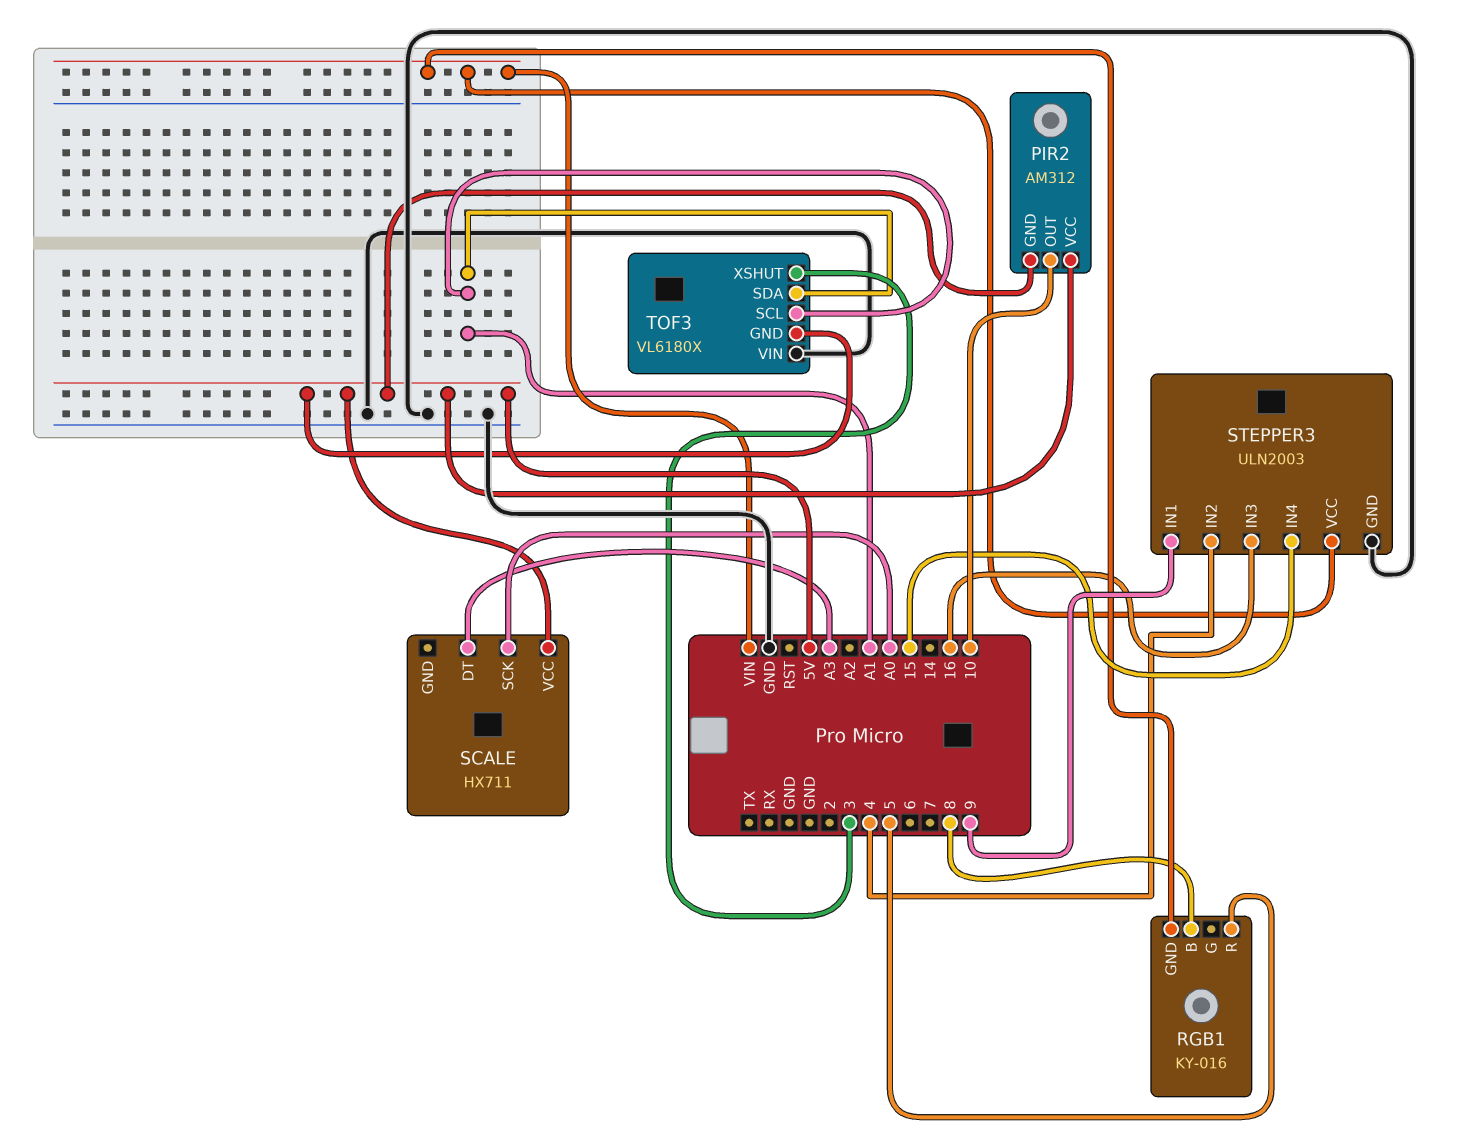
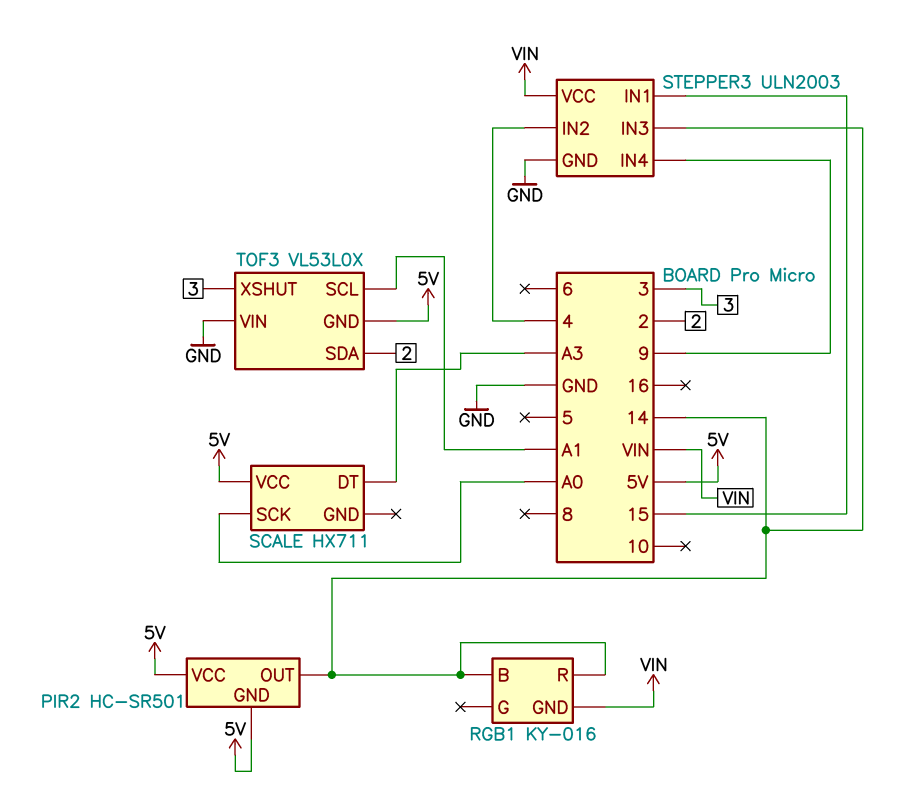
PIR2: AM312 -> HC-SR501
PIR2 pin OUT: 10 -> 14
RGB1 pin B: 8 -> 14
RGB1 pin R: 5 -> 14
STEPPER3 pin IN1: 9 -> 15
STEPPER3 pin IN3: 16 -> 14
STEPPER3 pin IN4: 15 -> 9
TOF3: VL6180X -> VL53L0X
TOF3 pin SDA: A1 -> 2

